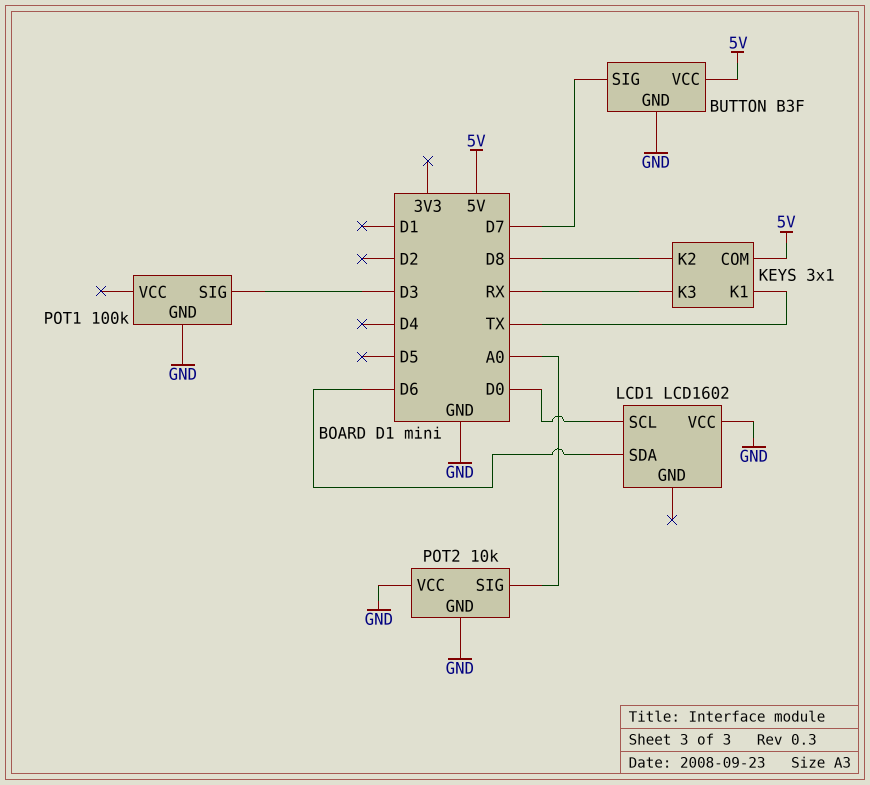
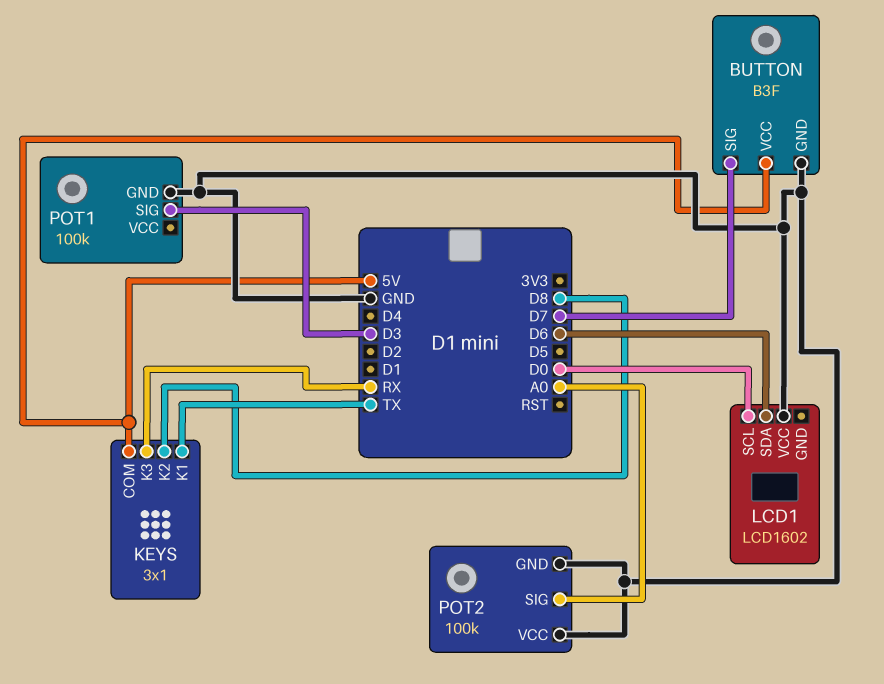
POT2: 10k -> 100k

